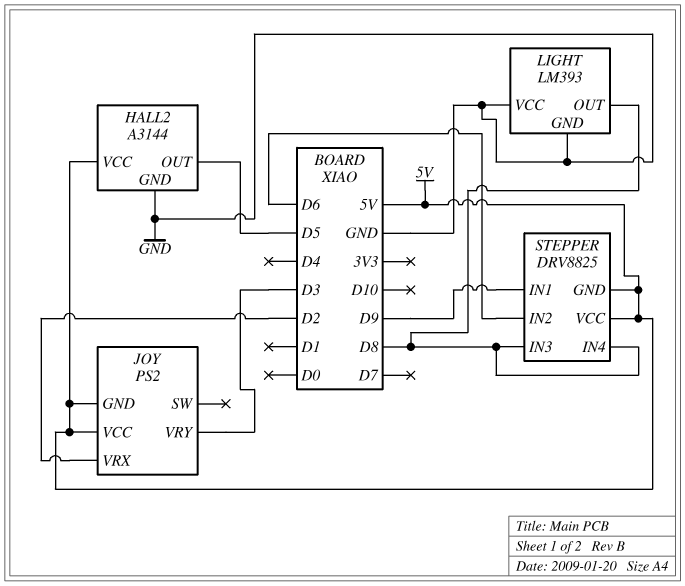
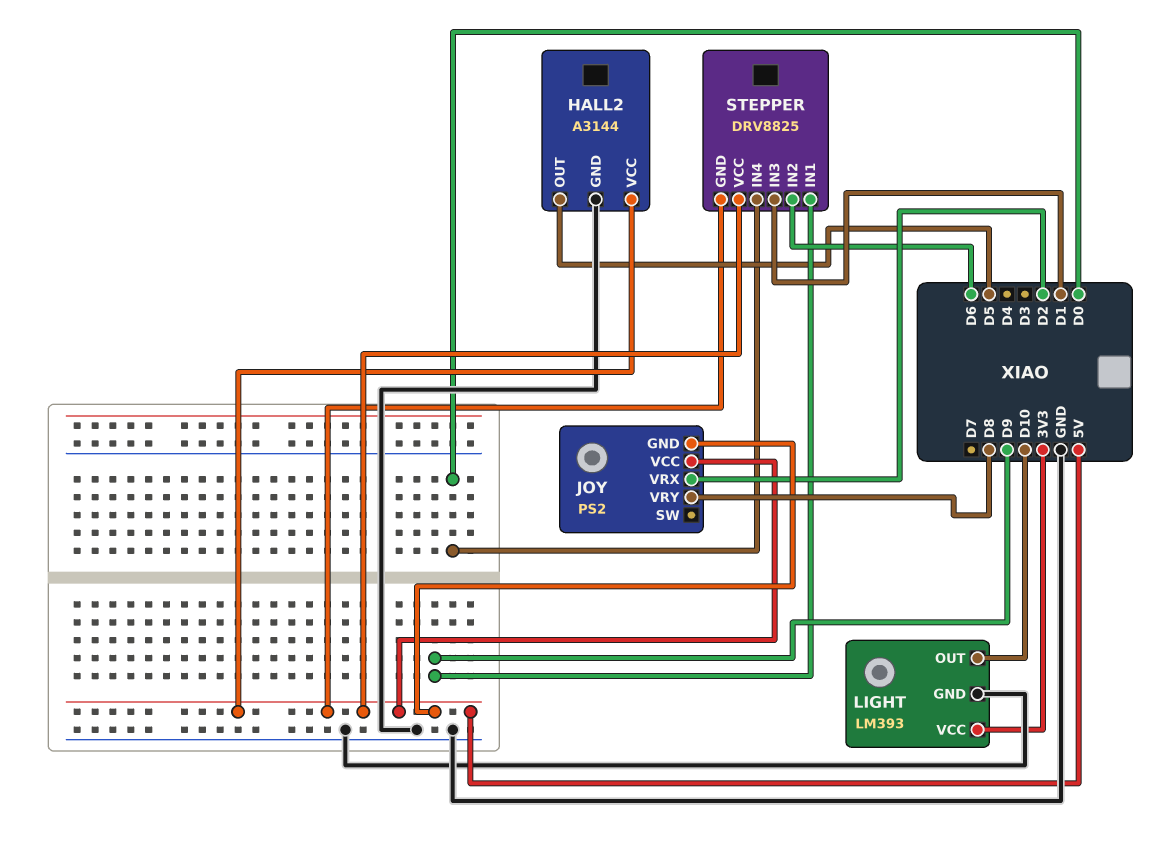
JOY pin VRY: D3 -> D8
LIGHT pin OUT: D8 -> D10
LIGHT pin VCC: GND -> 3V3
STEPPER pin IN3: D8 -> D1
STEPPER pin IN4: D8 -> D0

